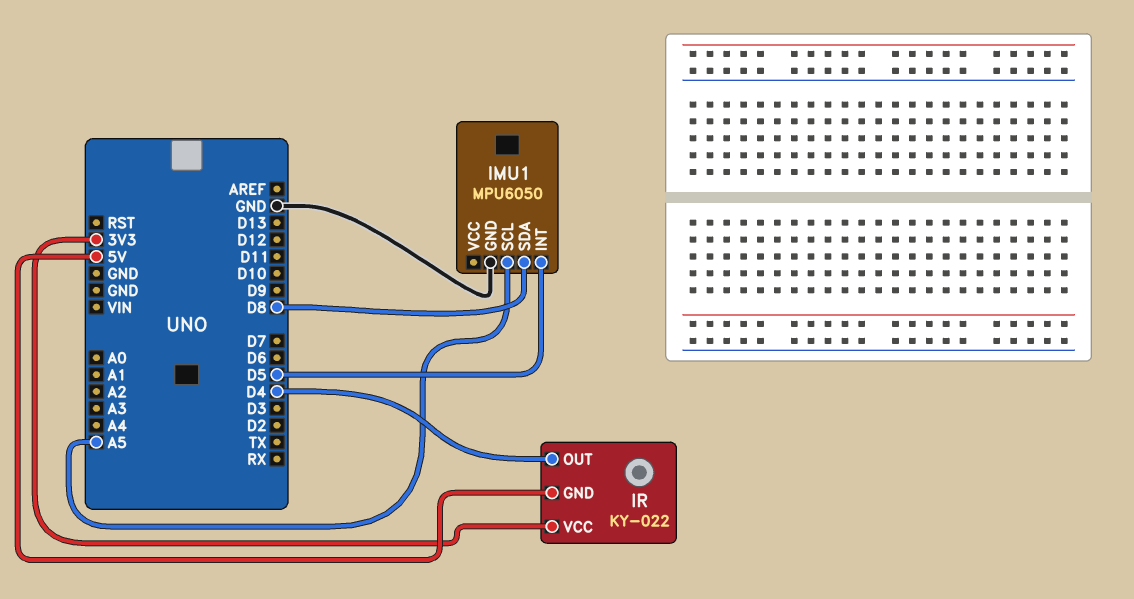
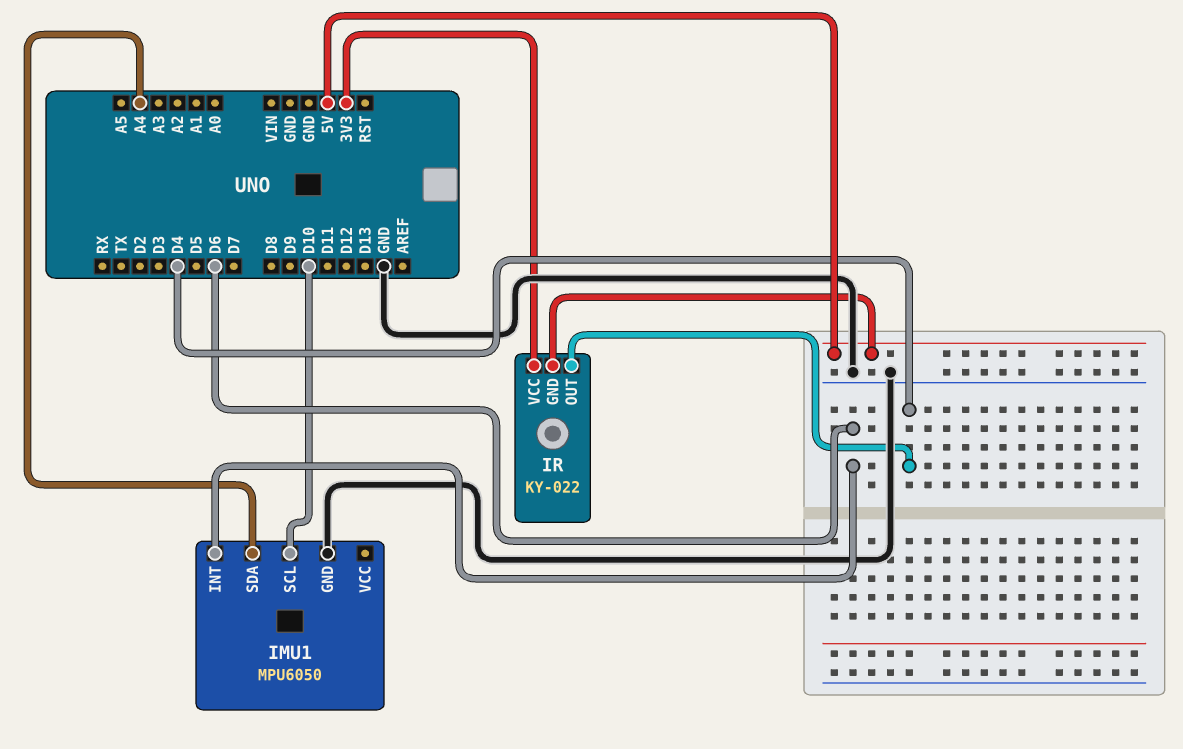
IMU1 pin INT: D5 -> D6
IMU1 pin SCL: A5 -> D10
IMU1 pin SDA: D8 -> A4

